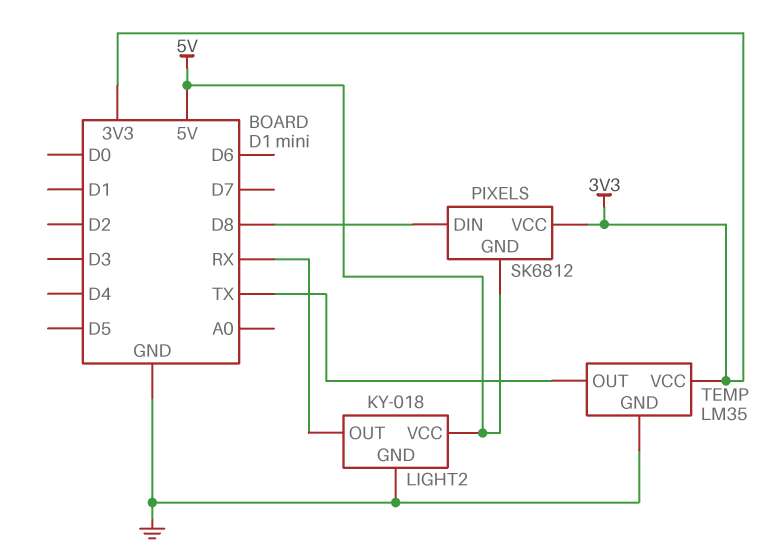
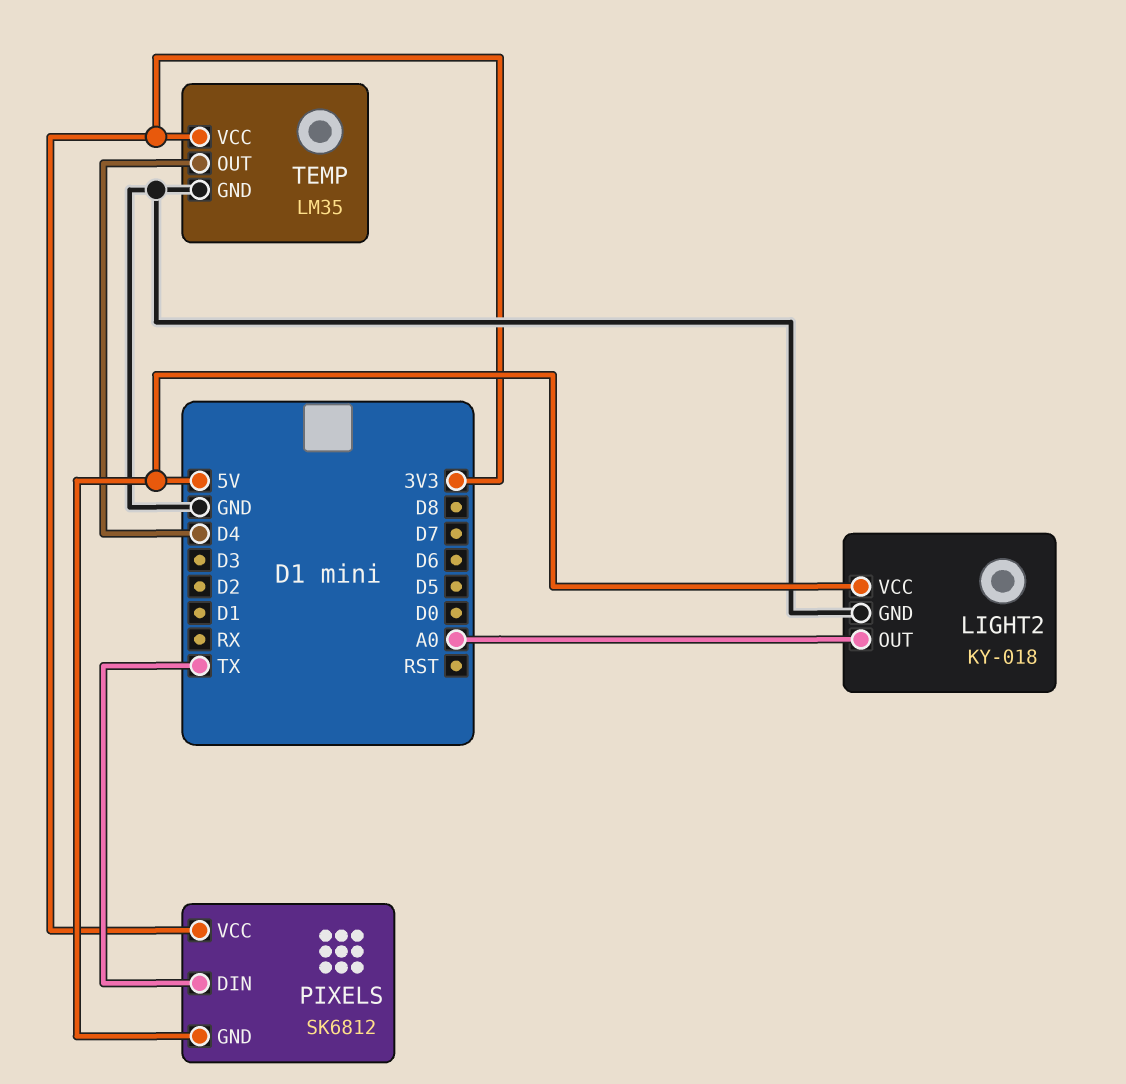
LIGHT2 pin OUT: RX -> A0
PIXELS pin DIN: D8 -> TX
TEMP pin OUT: TX -> D4

